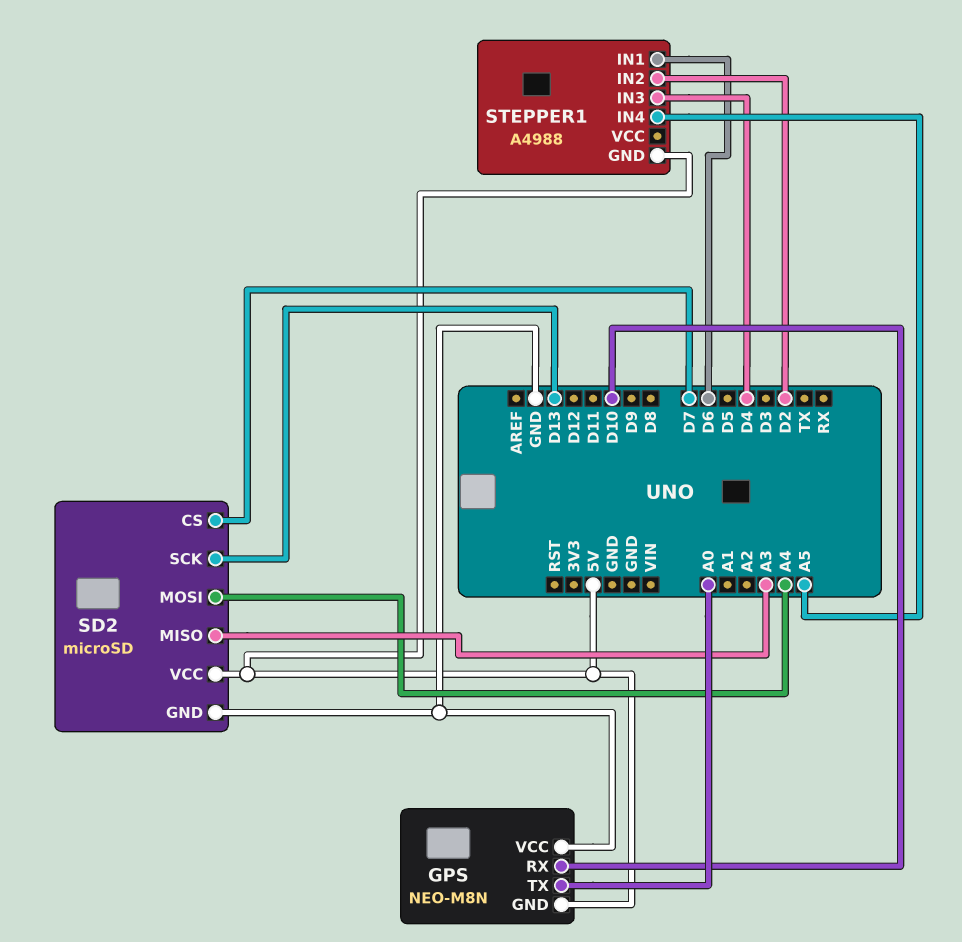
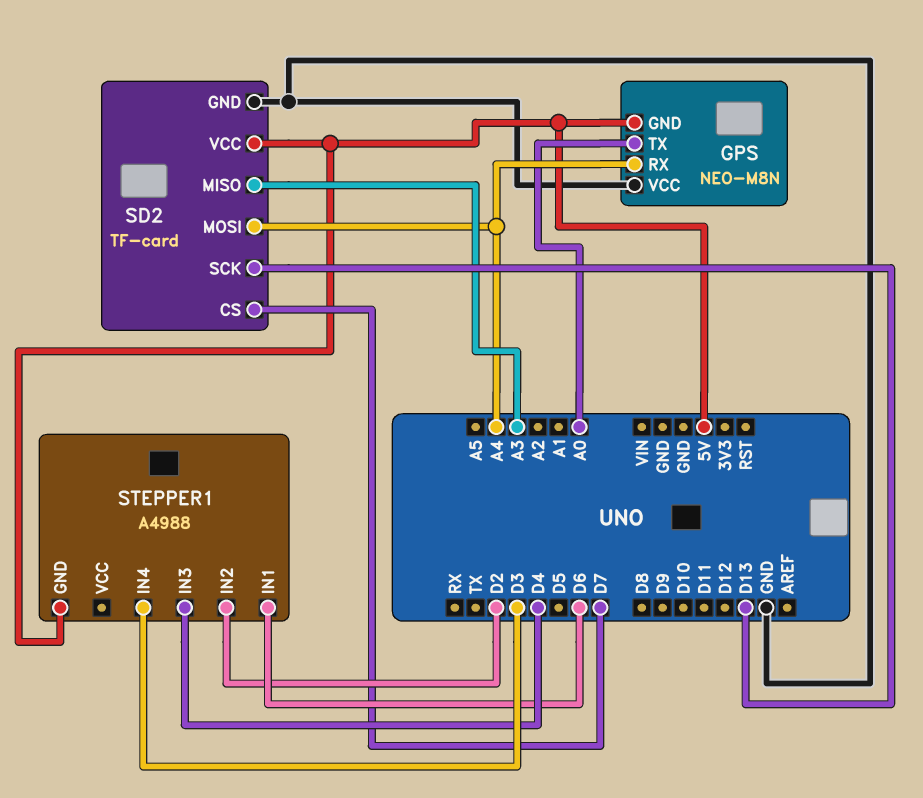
GPS pin RX: D10 -> A4
SD2: microSD -> TF-card
STEPPER1 pin IN4: A5 -> D3

